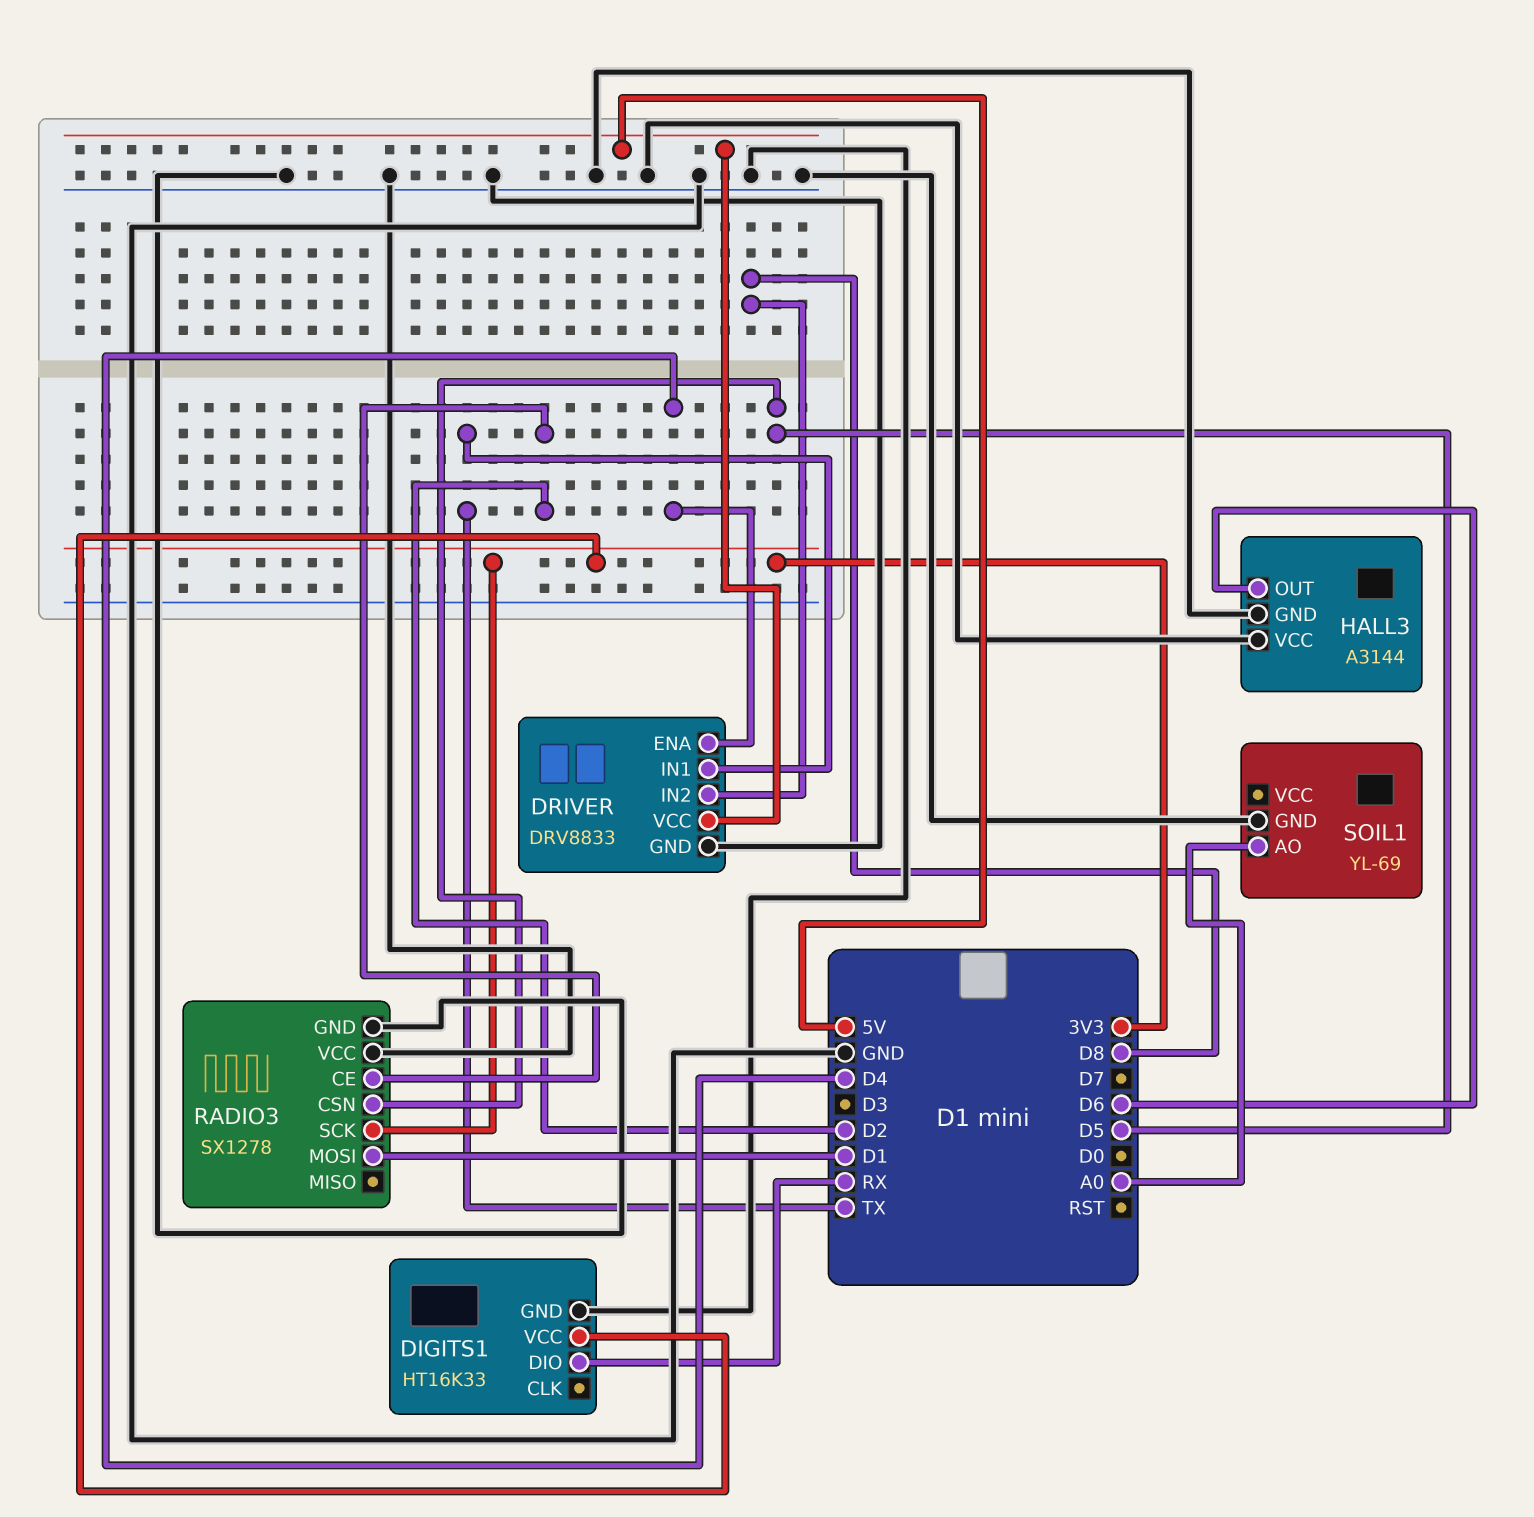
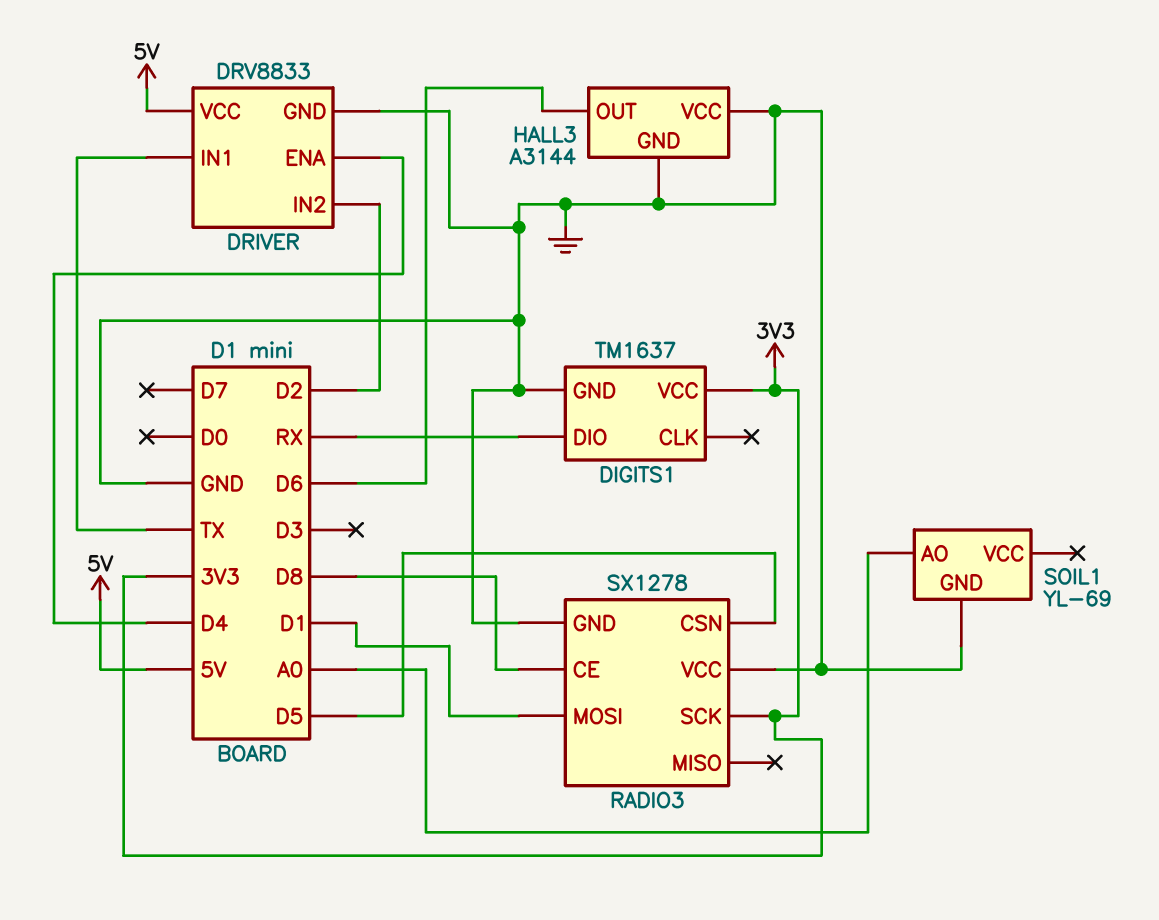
DIGITS1: HT16K33 -> TM1637
DRIVER pin IN2: D8 -> D2
RADIO3 pin CE: D2 -> D8

